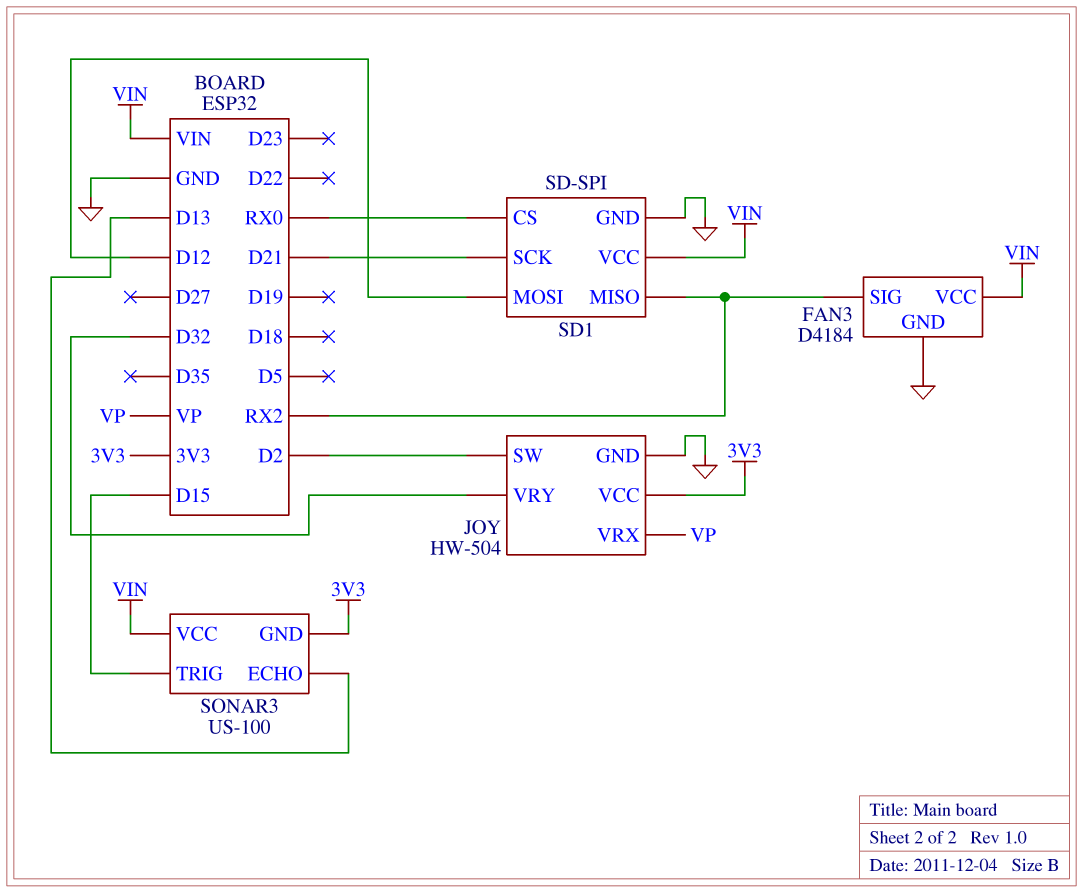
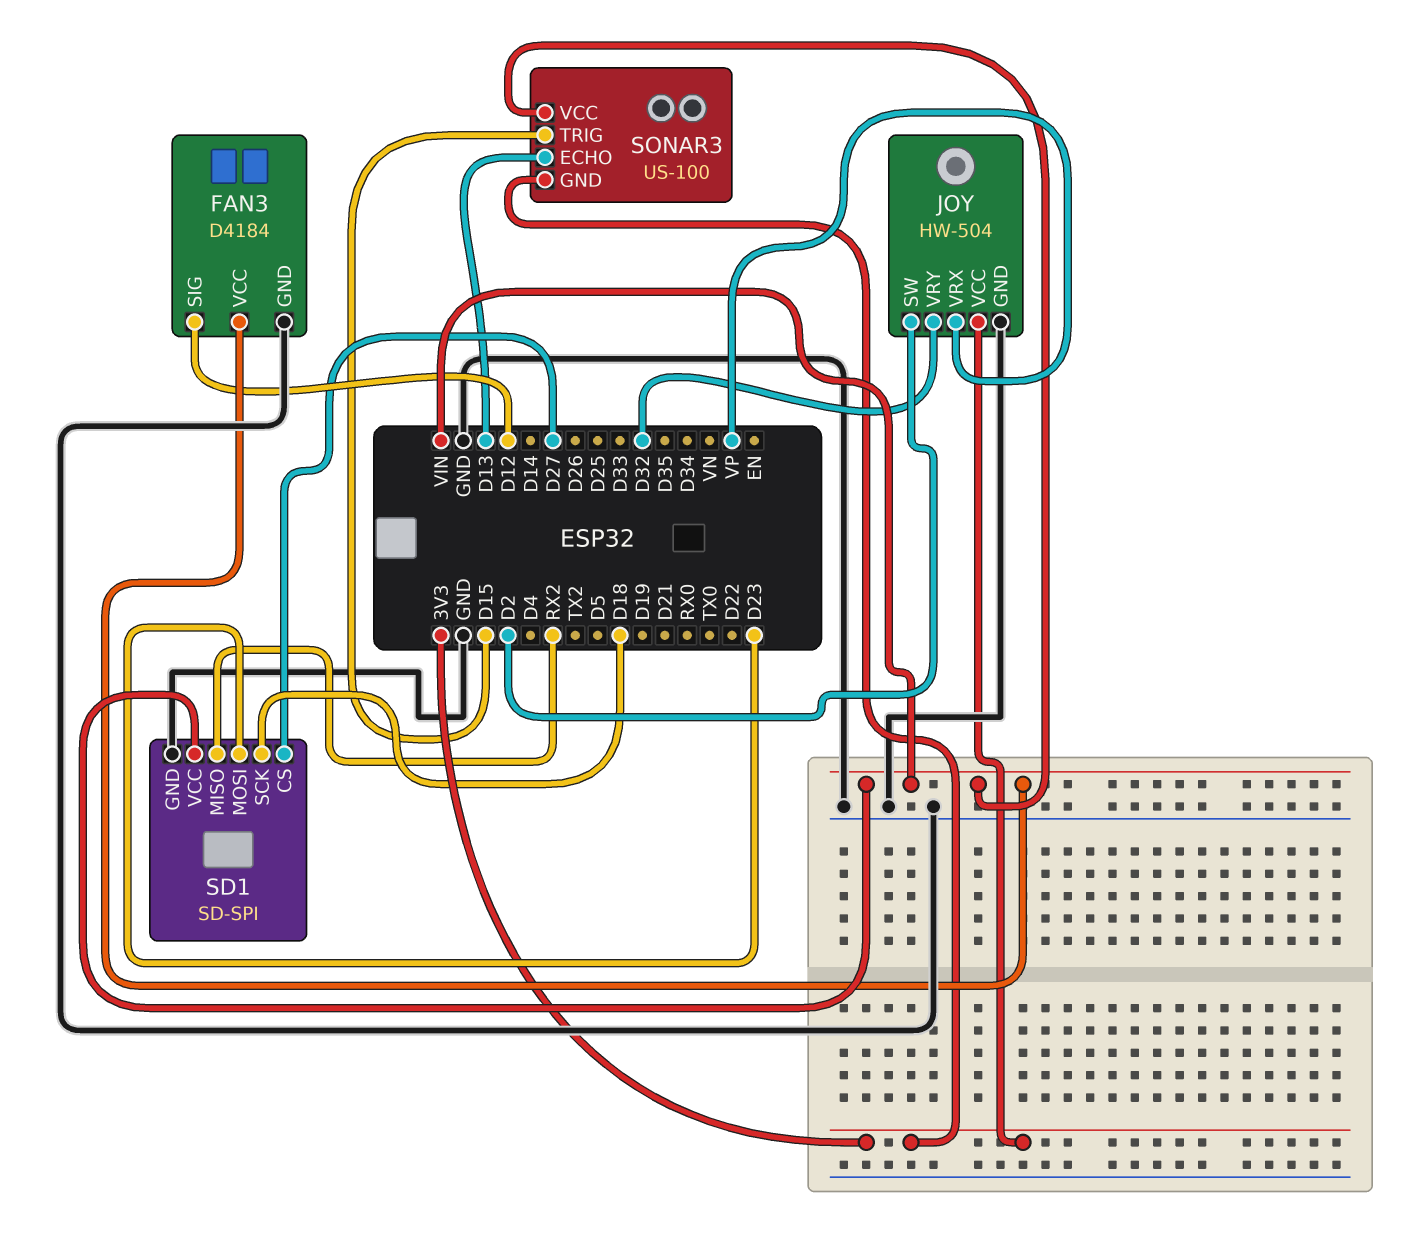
FAN3 pin SIG: RX2 -> D12
SD1 pin CS: RX0 -> D27
SD1 pin MOSI: D12 -> D23
SD1 pin SCK: D21 -> D18

